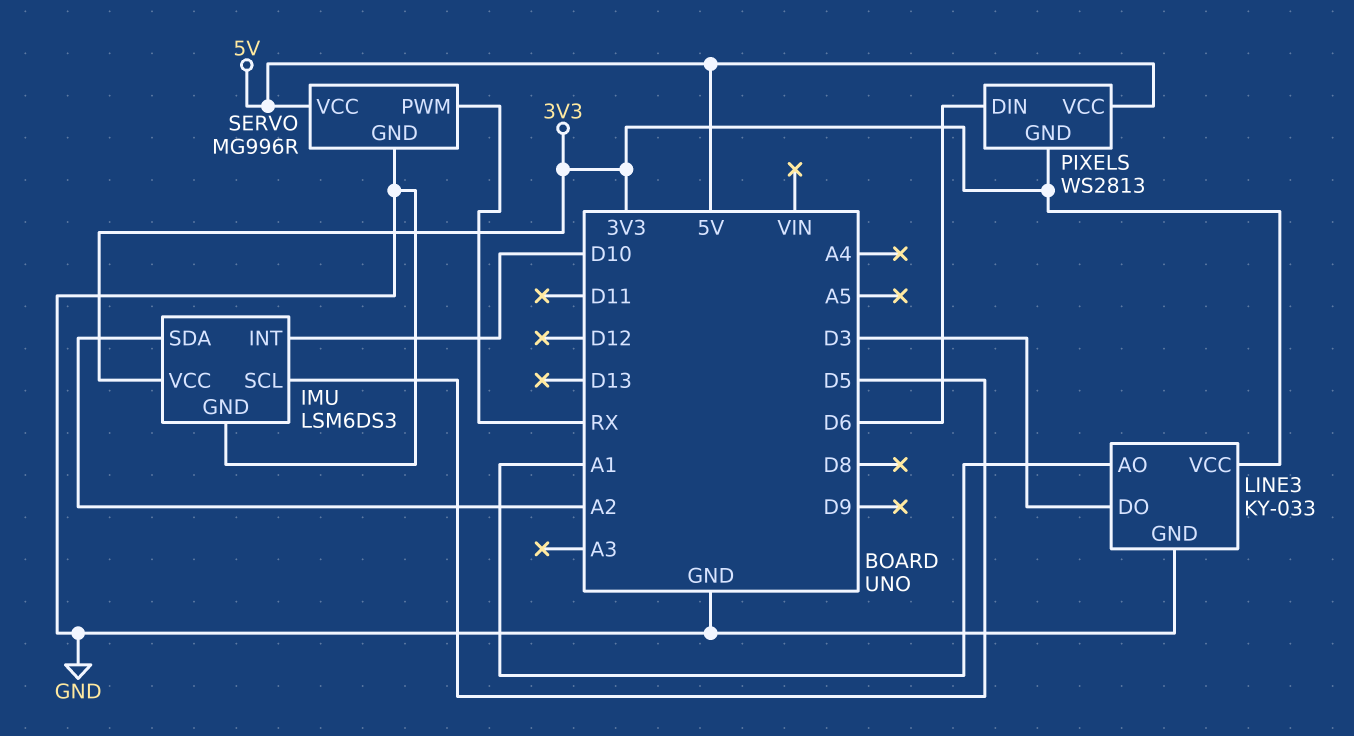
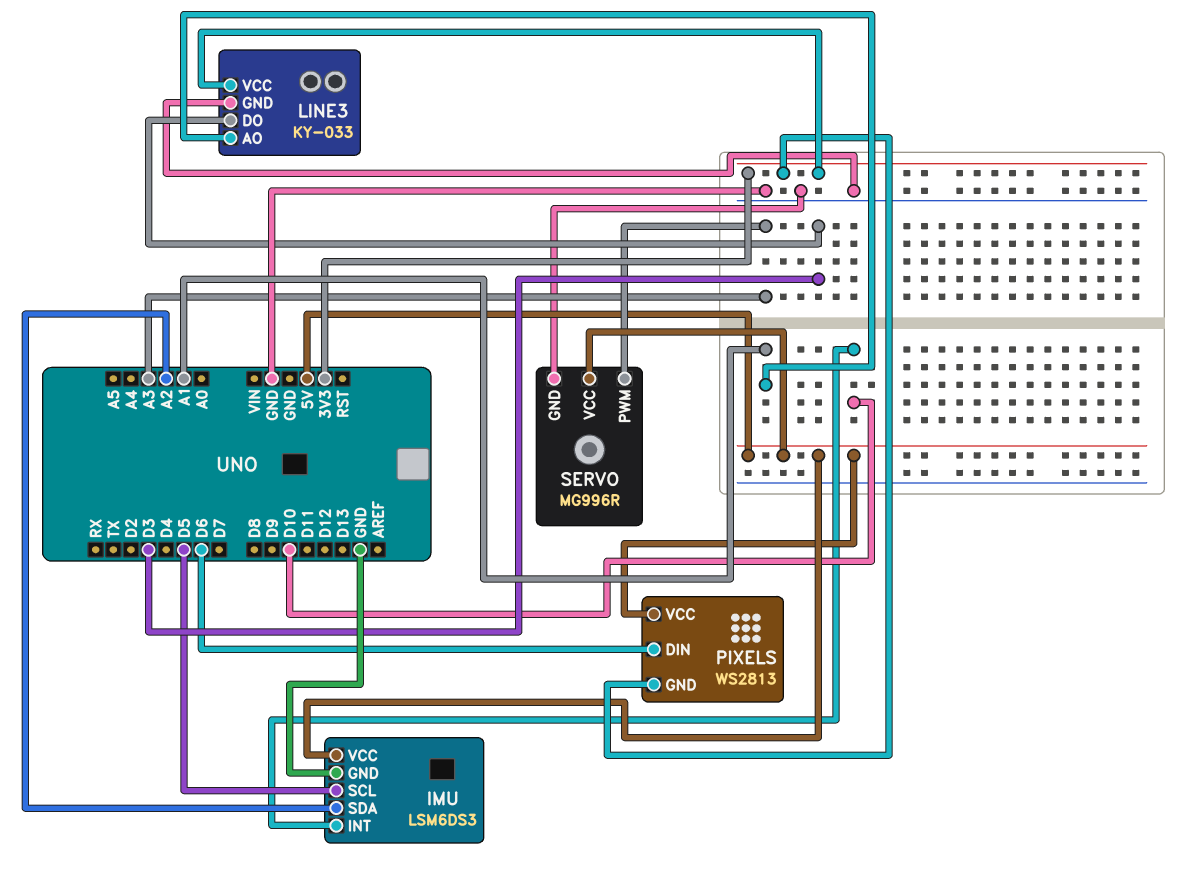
IMU pin VCC: 3V3 -> 5V
SERVO pin PWM: RX -> A3

